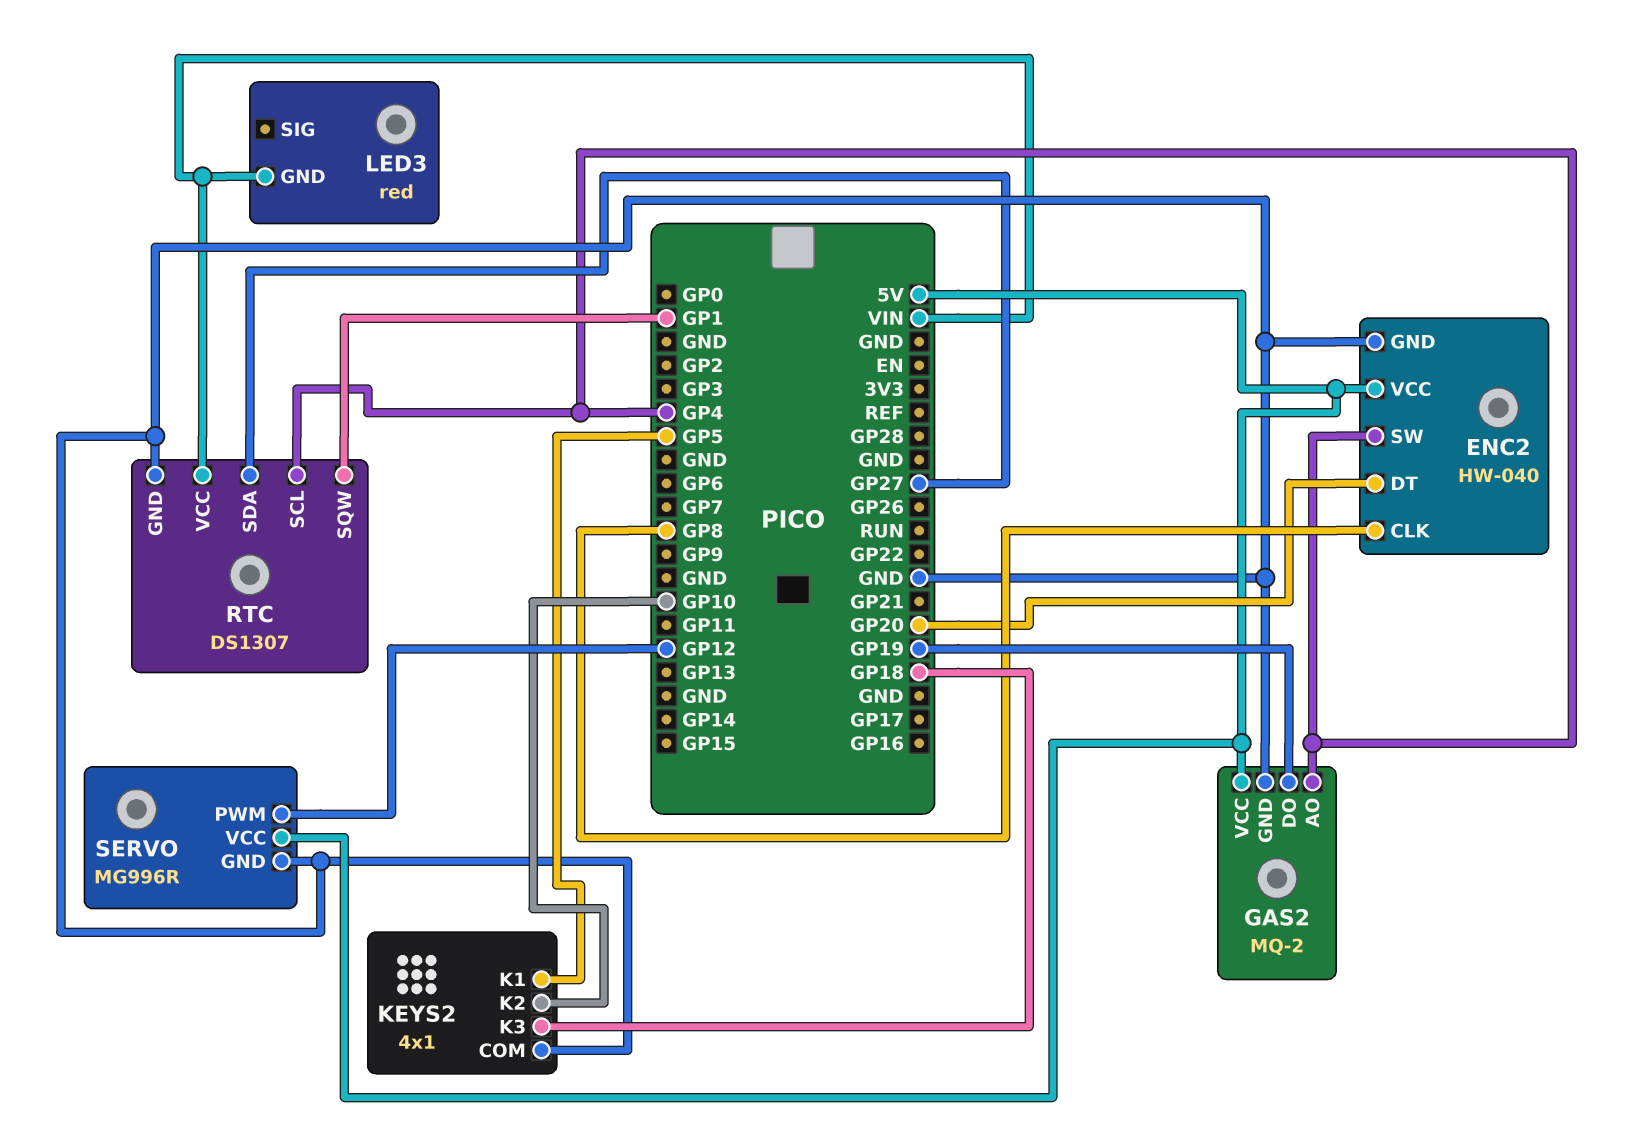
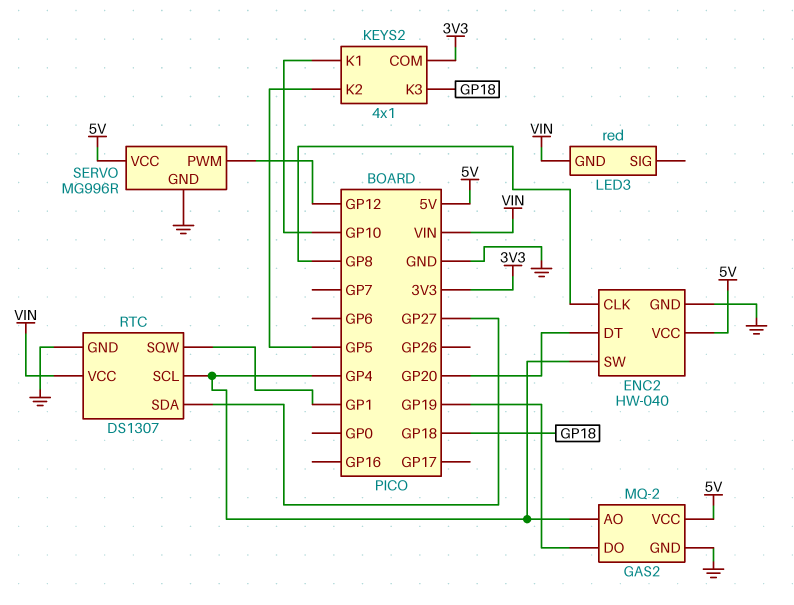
KEYS2 pin COM: GND -> 3V3
KEYS2 pin K1: GP5 -> GP10
KEYS2 pin K2: GP10 -> GP5

